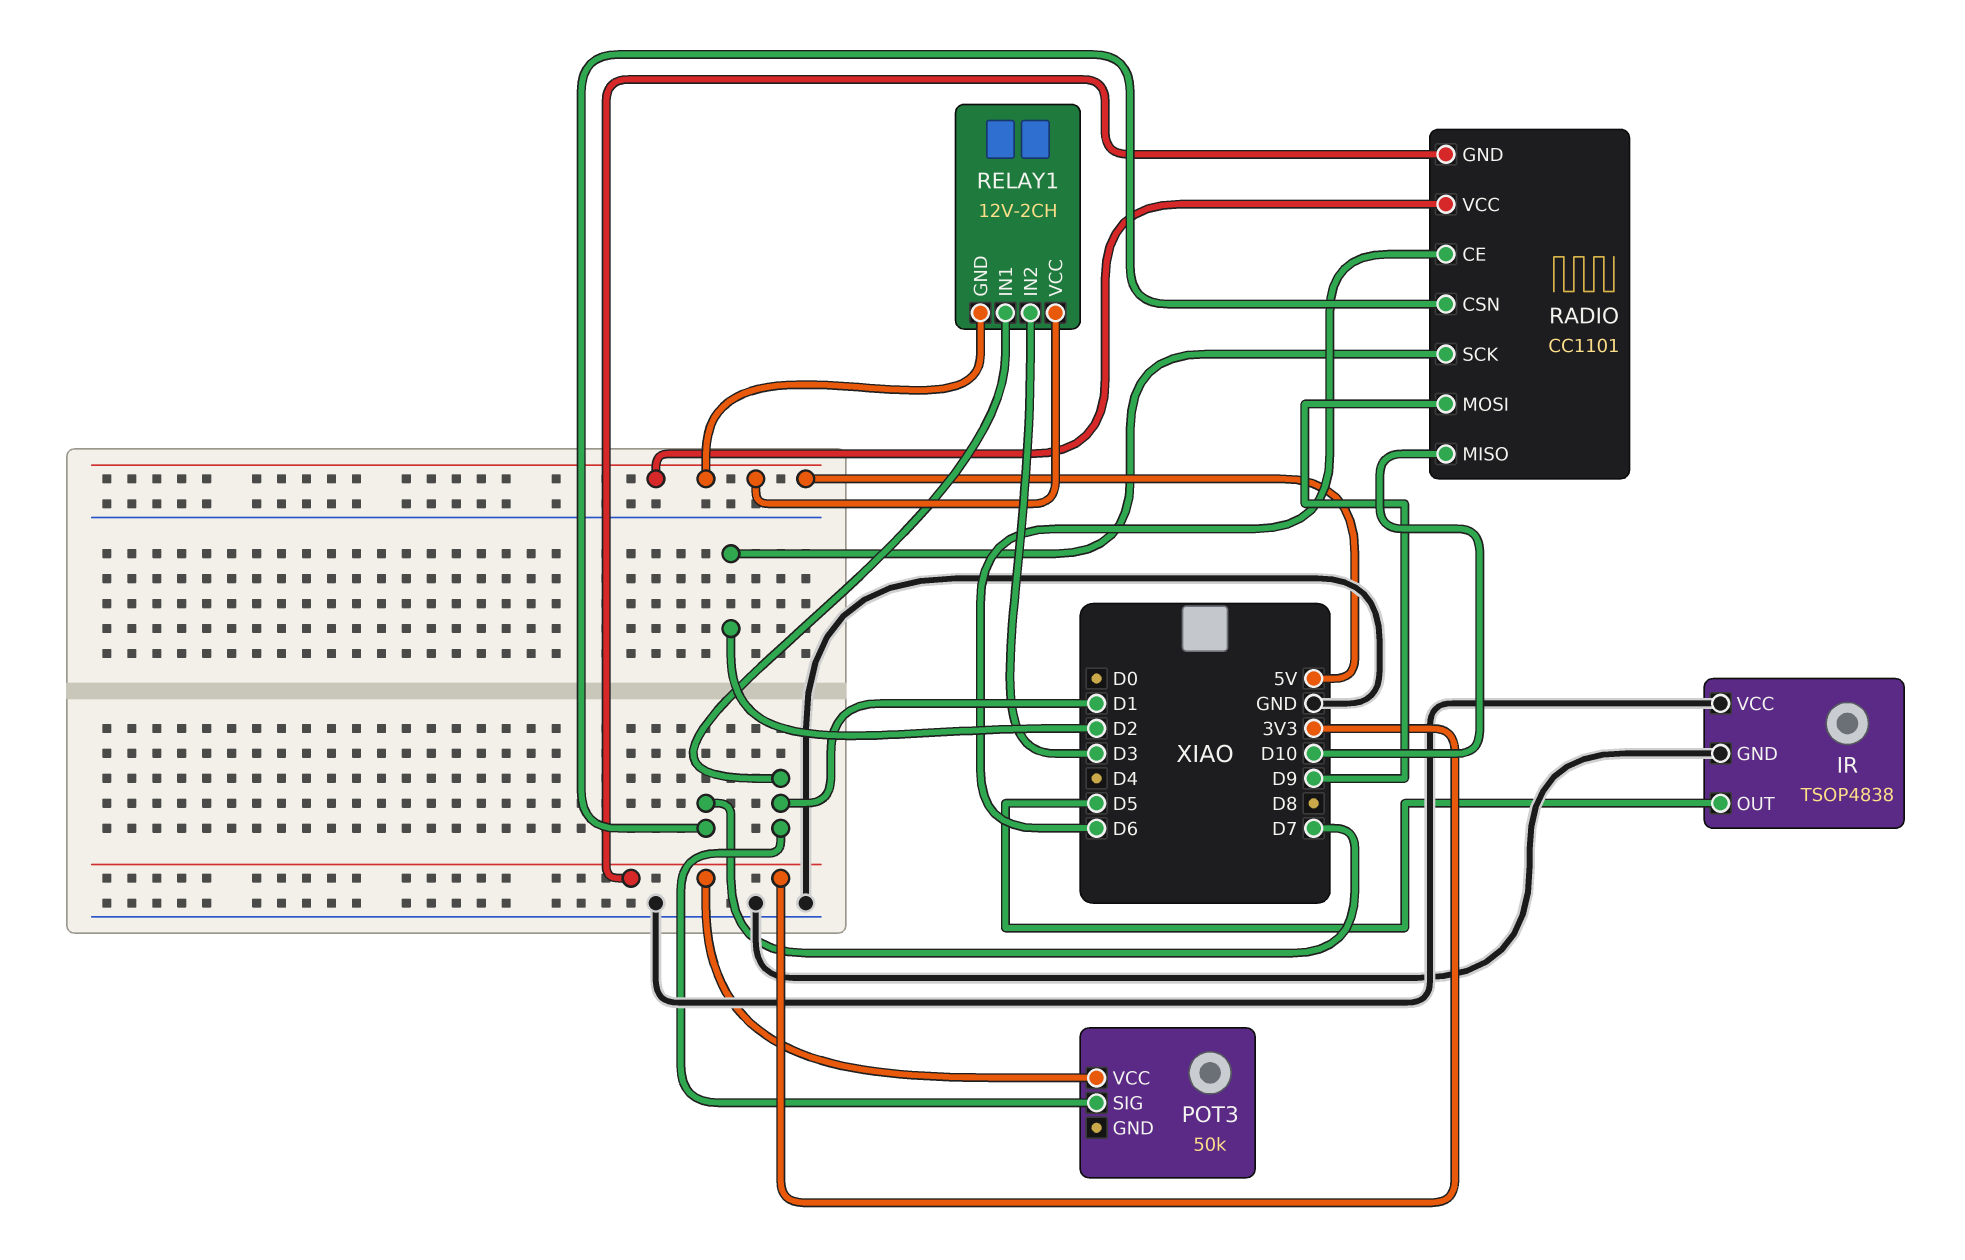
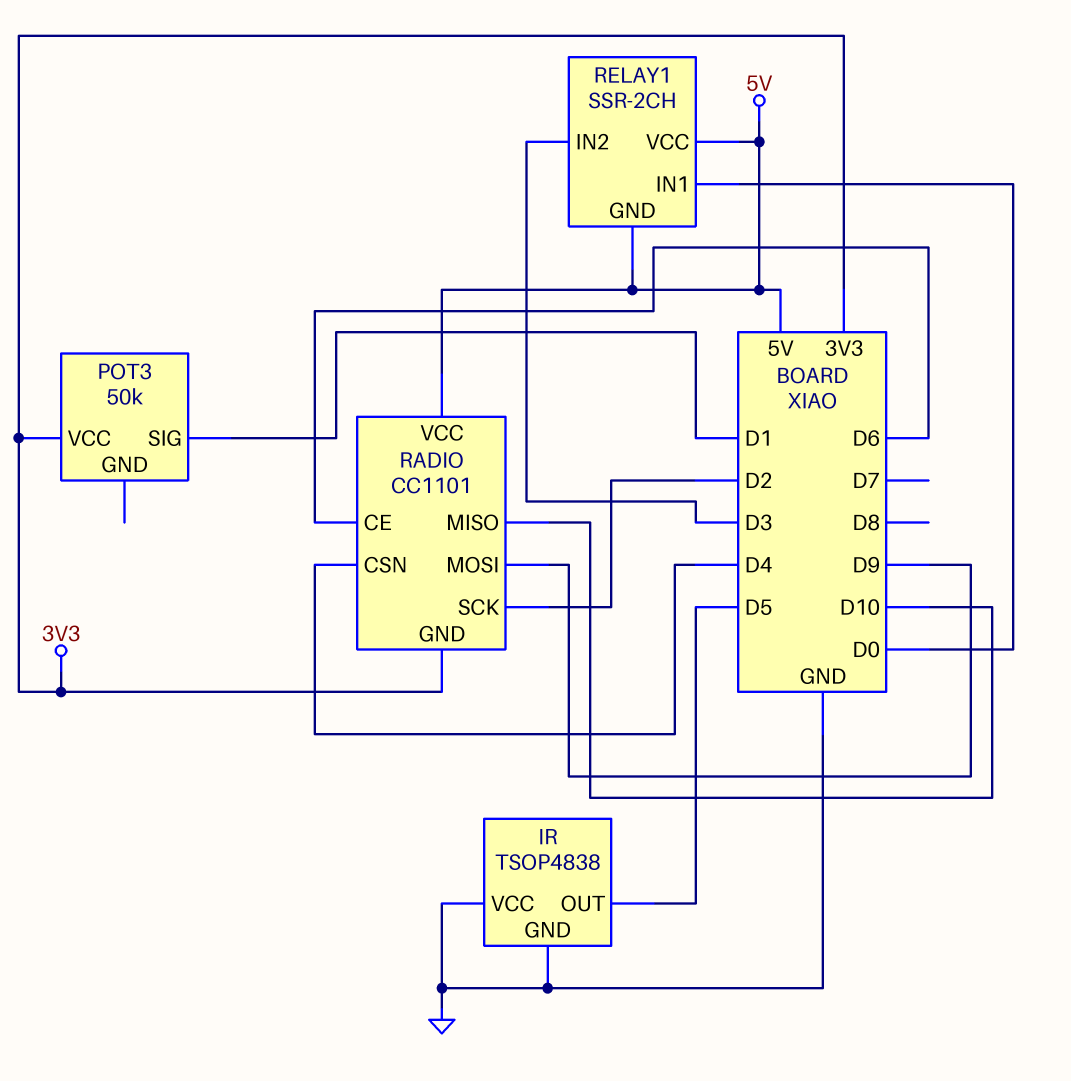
RADIO pin CSN: D7 -> D4
RELAY1: 12V-2CH -> SSR-2CH
RELAY1 pin IN1: D1 -> D0

